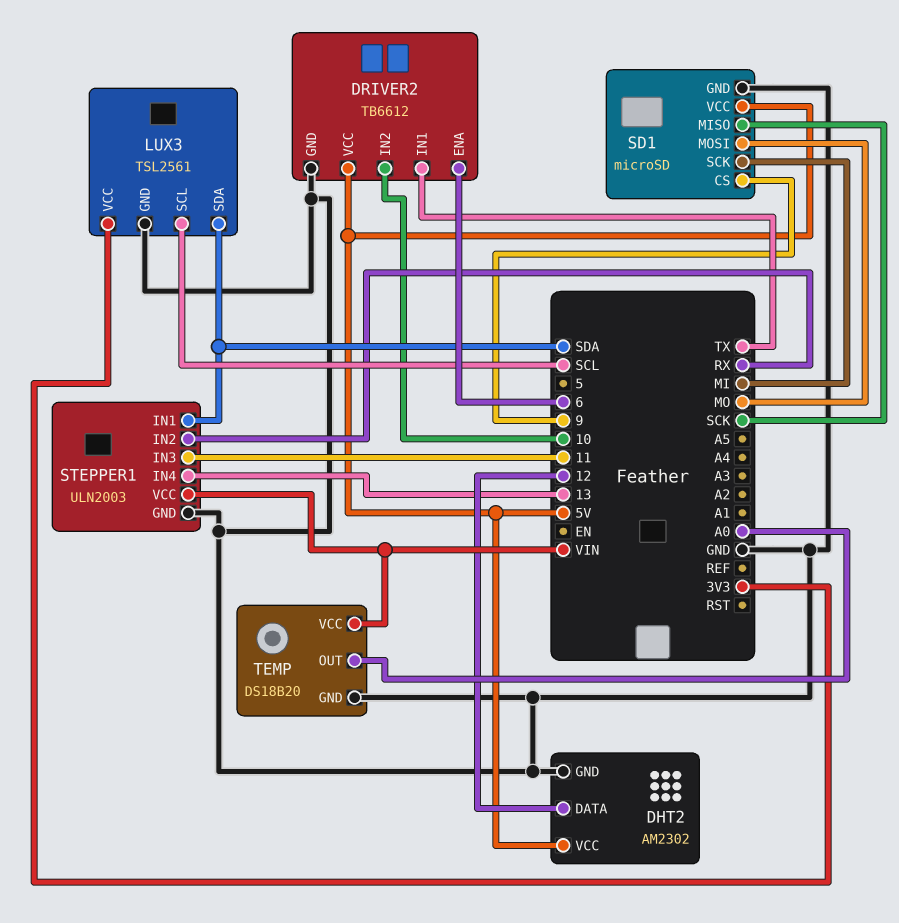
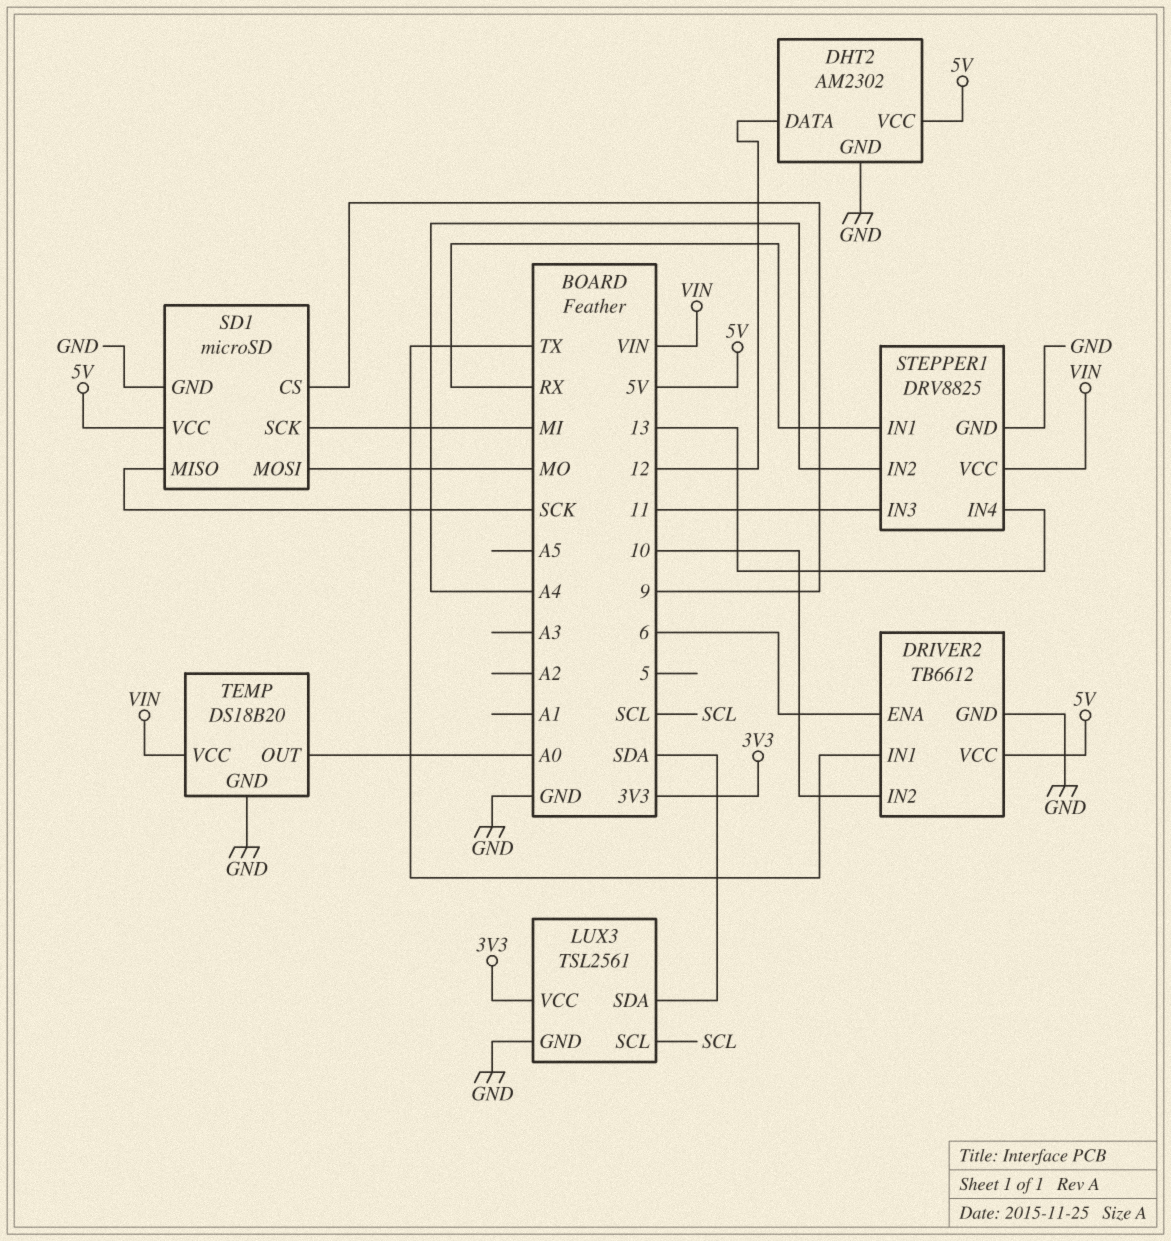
STEPPER1: ULN2003 -> DRV8825
STEPPER1 pin IN1: SDA -> RX
STEPPER1 pin IN2: RX -> A4

